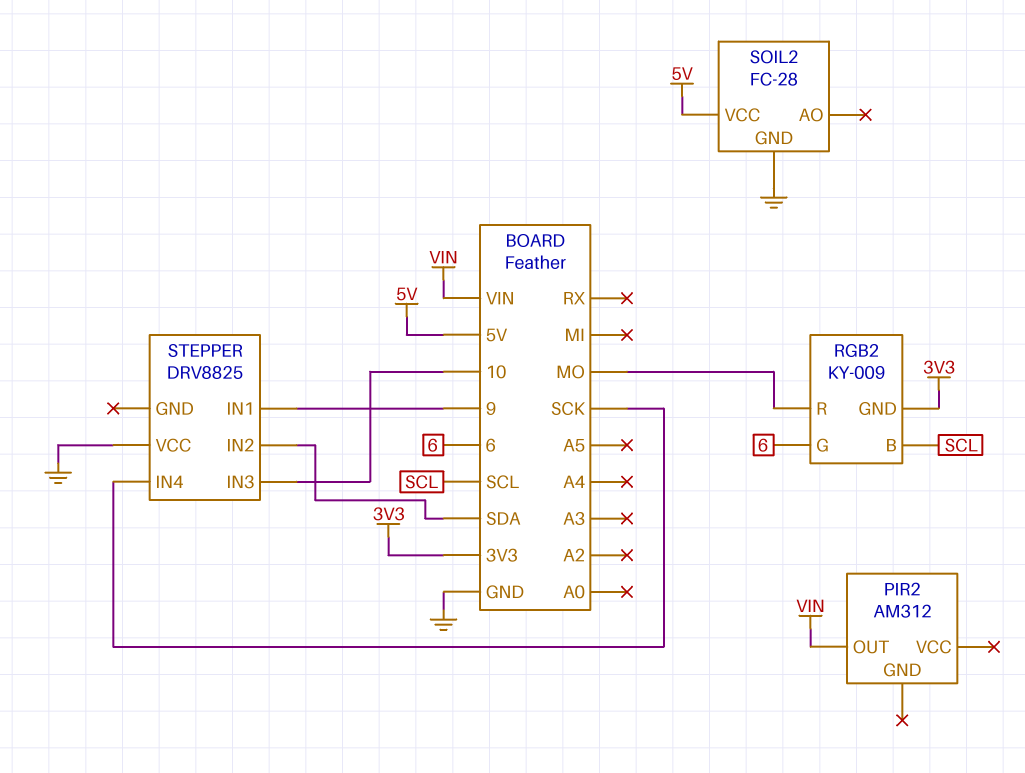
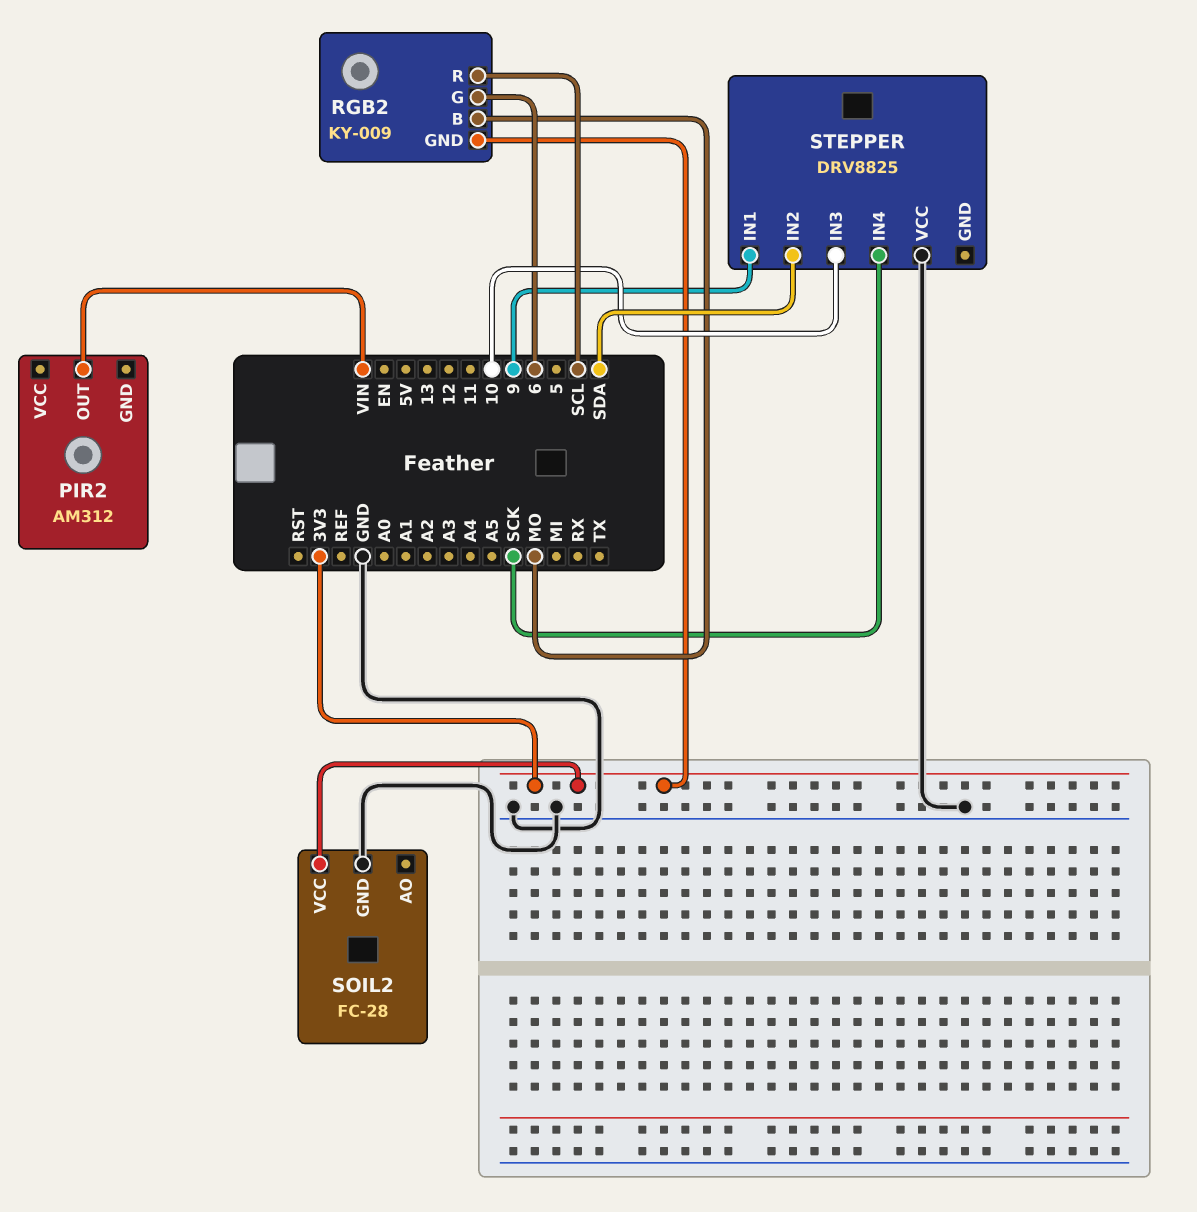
RGB2 pin B: SCL -> MO
RGB2 pin R: MO -> SCL
SOIL2 pin VCC: 5V -> 3V3

